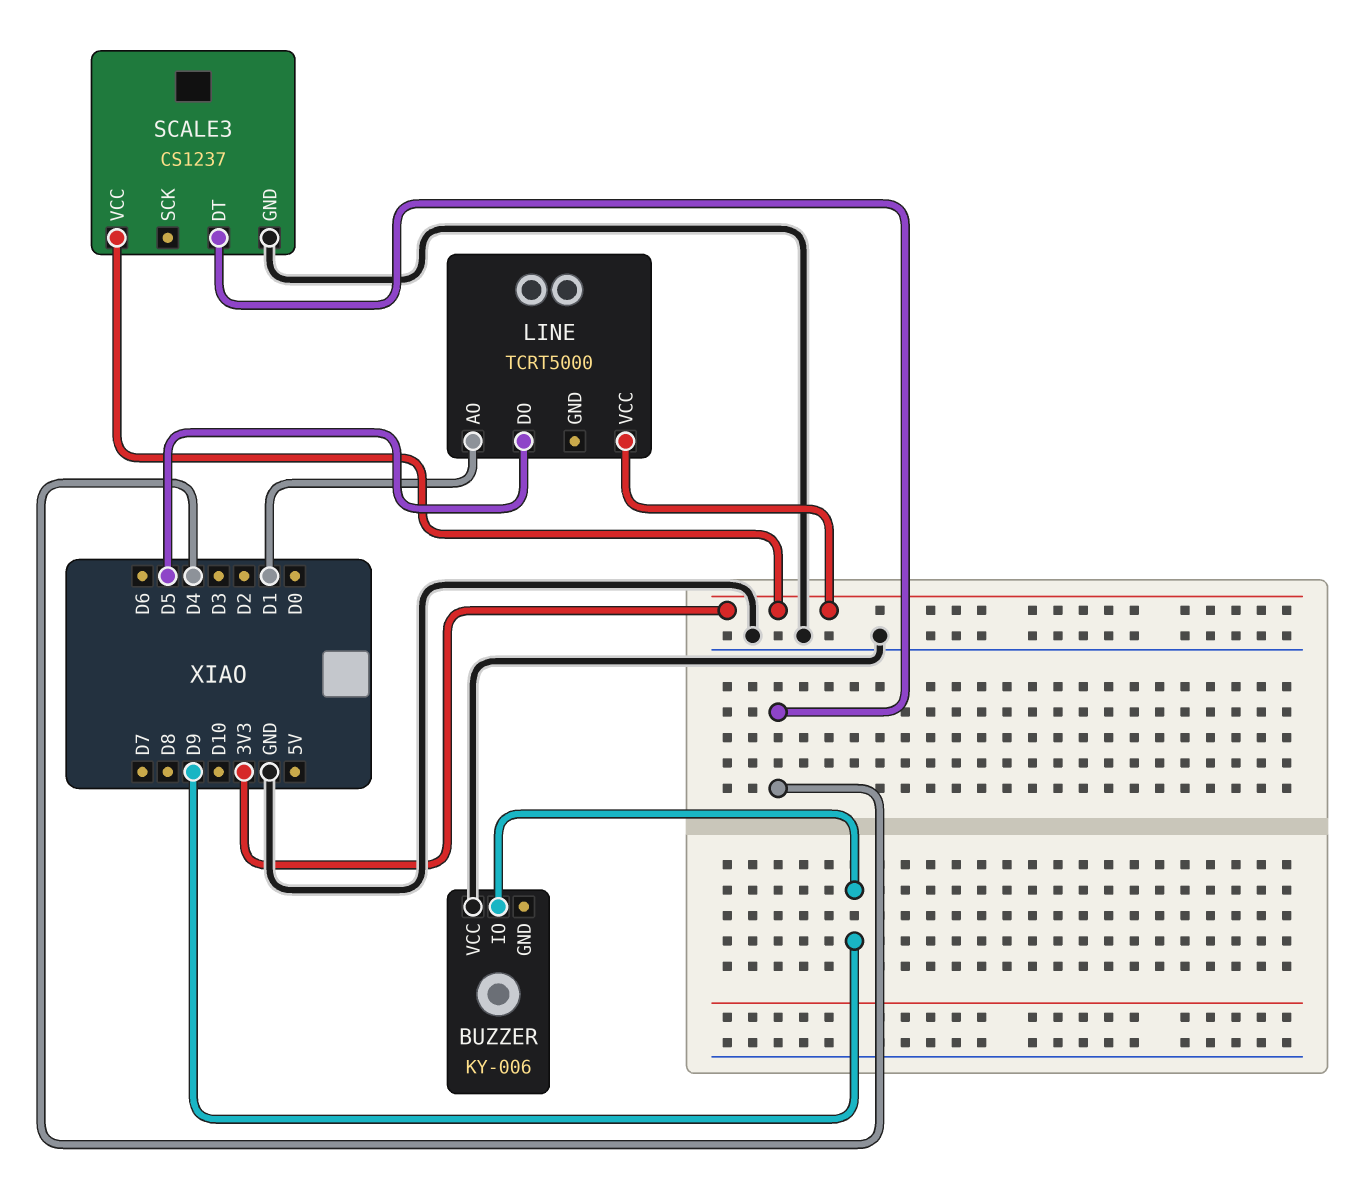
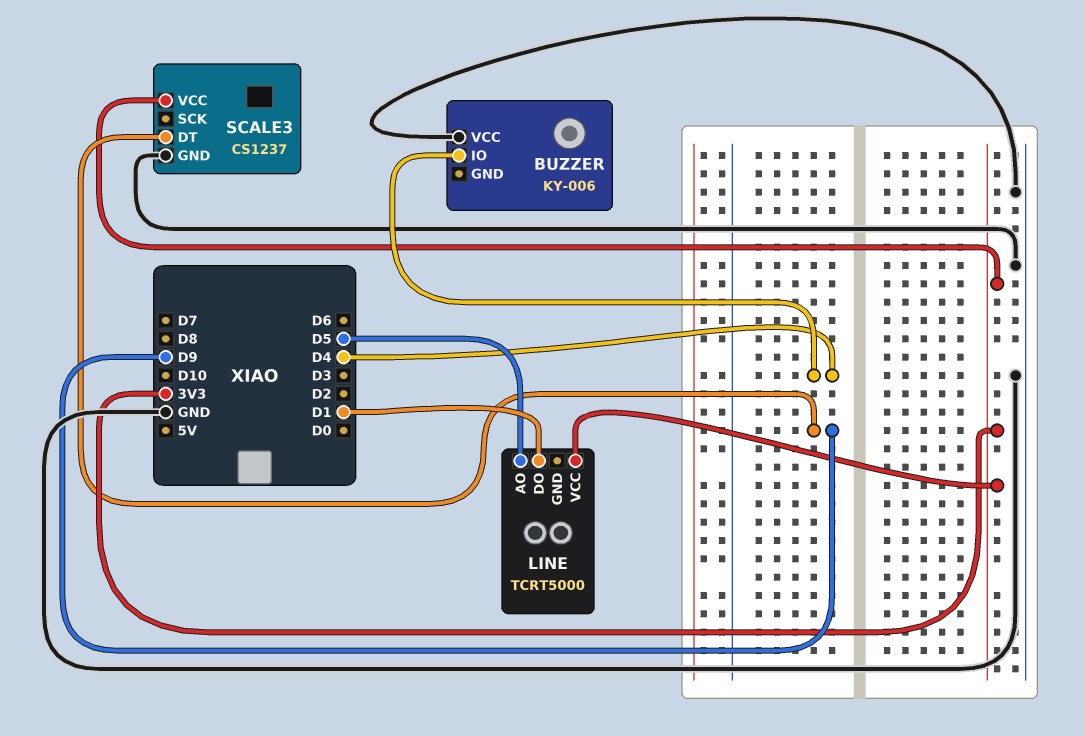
BUZZER pin IO: D9 -> D4
LINE pin AO: D1 -> D5
LINE pin DO: D5 -> D1
SCALE3 pin DT: D4 -> D9

